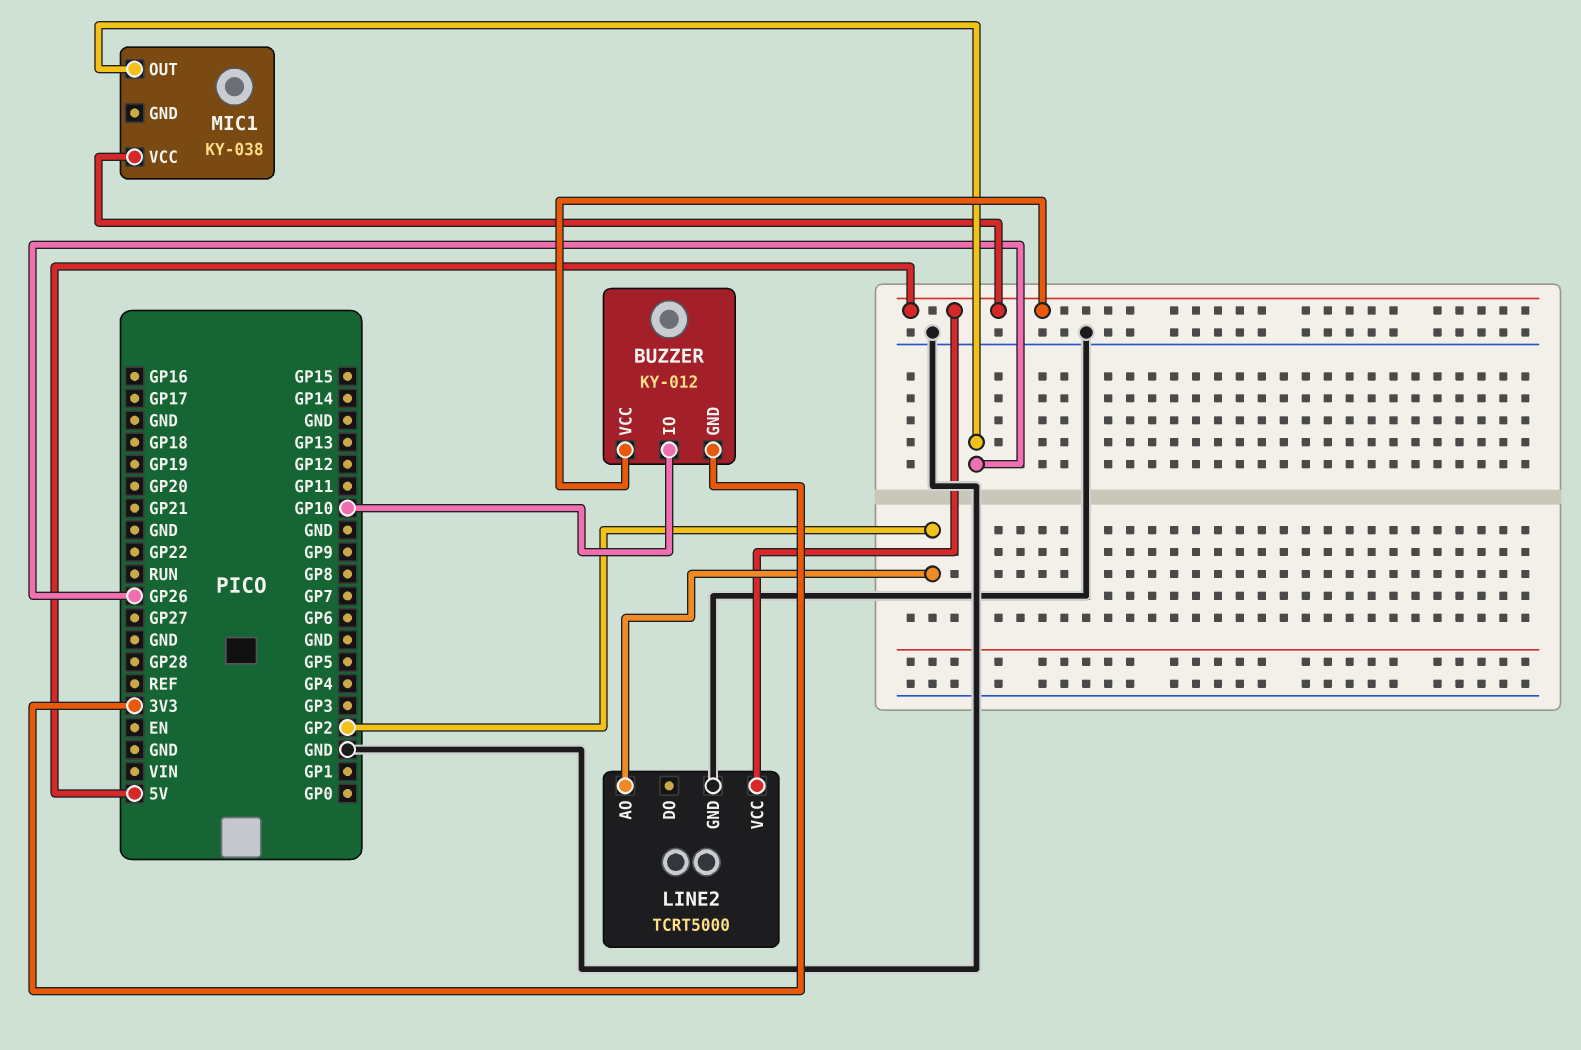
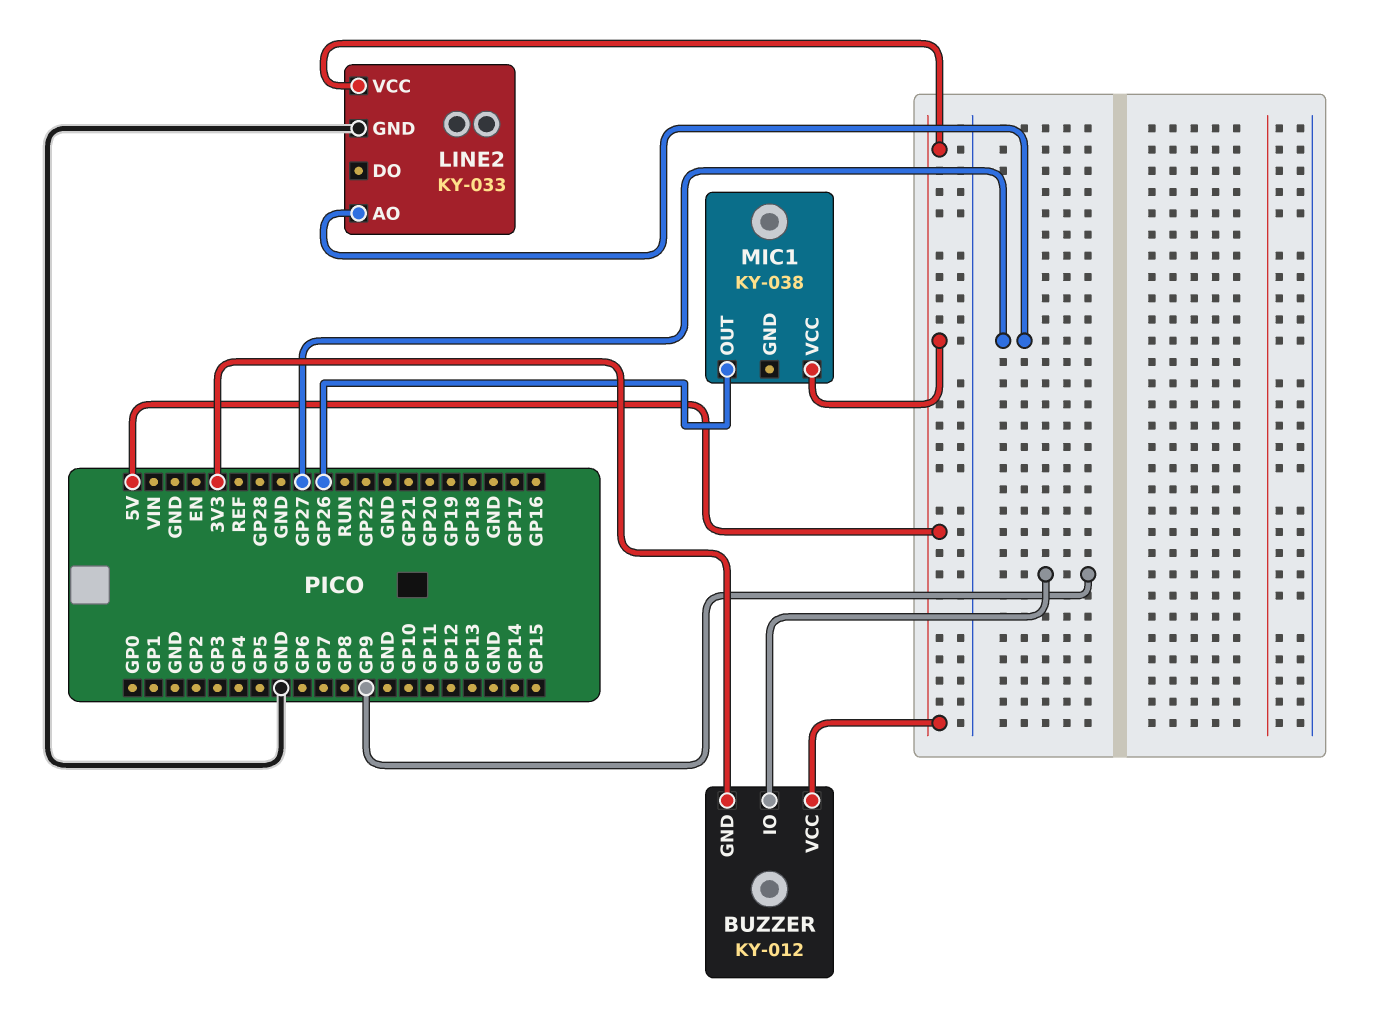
BUZZER pin IO: GP10 -> GP9
LINE2: TCRT5000 -> KY-033
LINE2 pin AO: GP2 -> GP27

